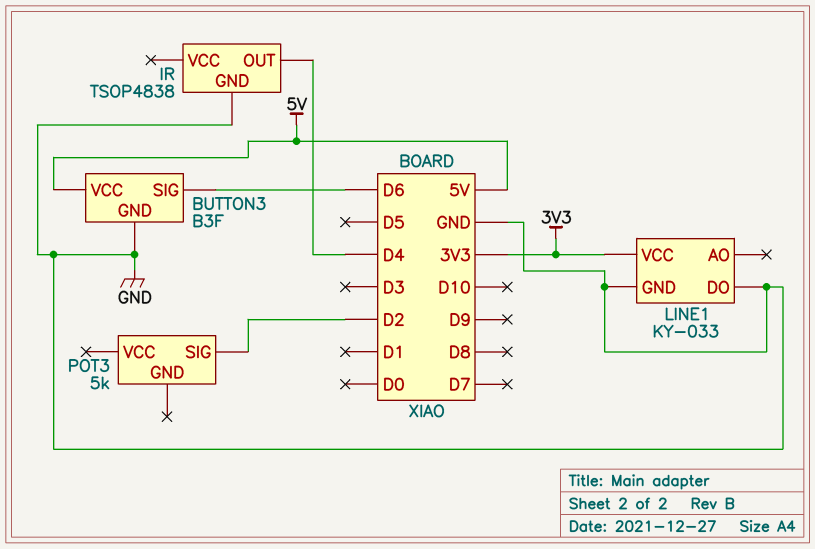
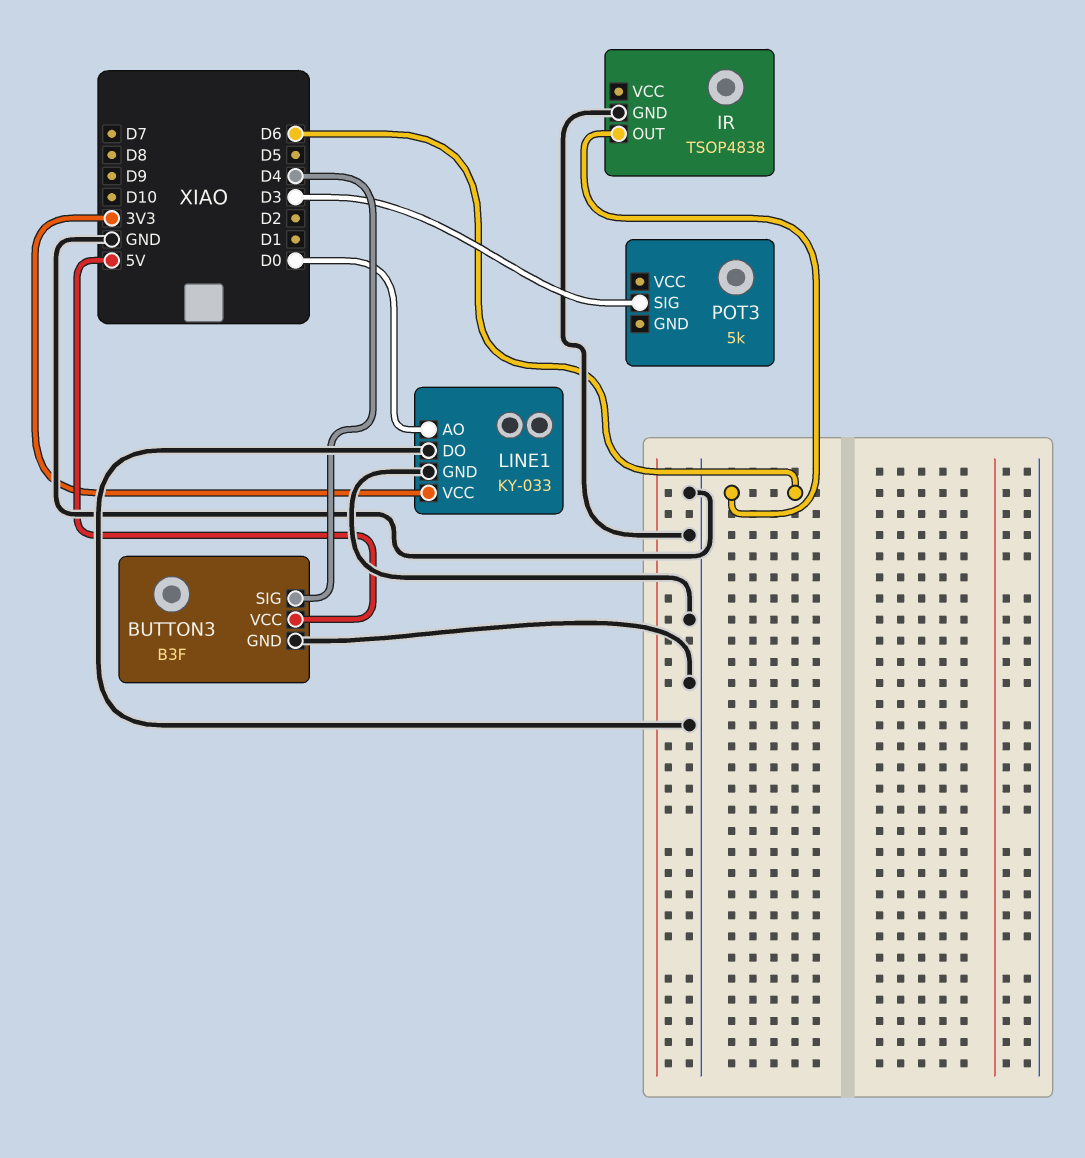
BUTTON3 pin SIG: D6 -> D4
IR pin OUT: D4 -> D6
LINE1 pin AO: none -> D0
POT3 pin SIG: D2 -> D3

